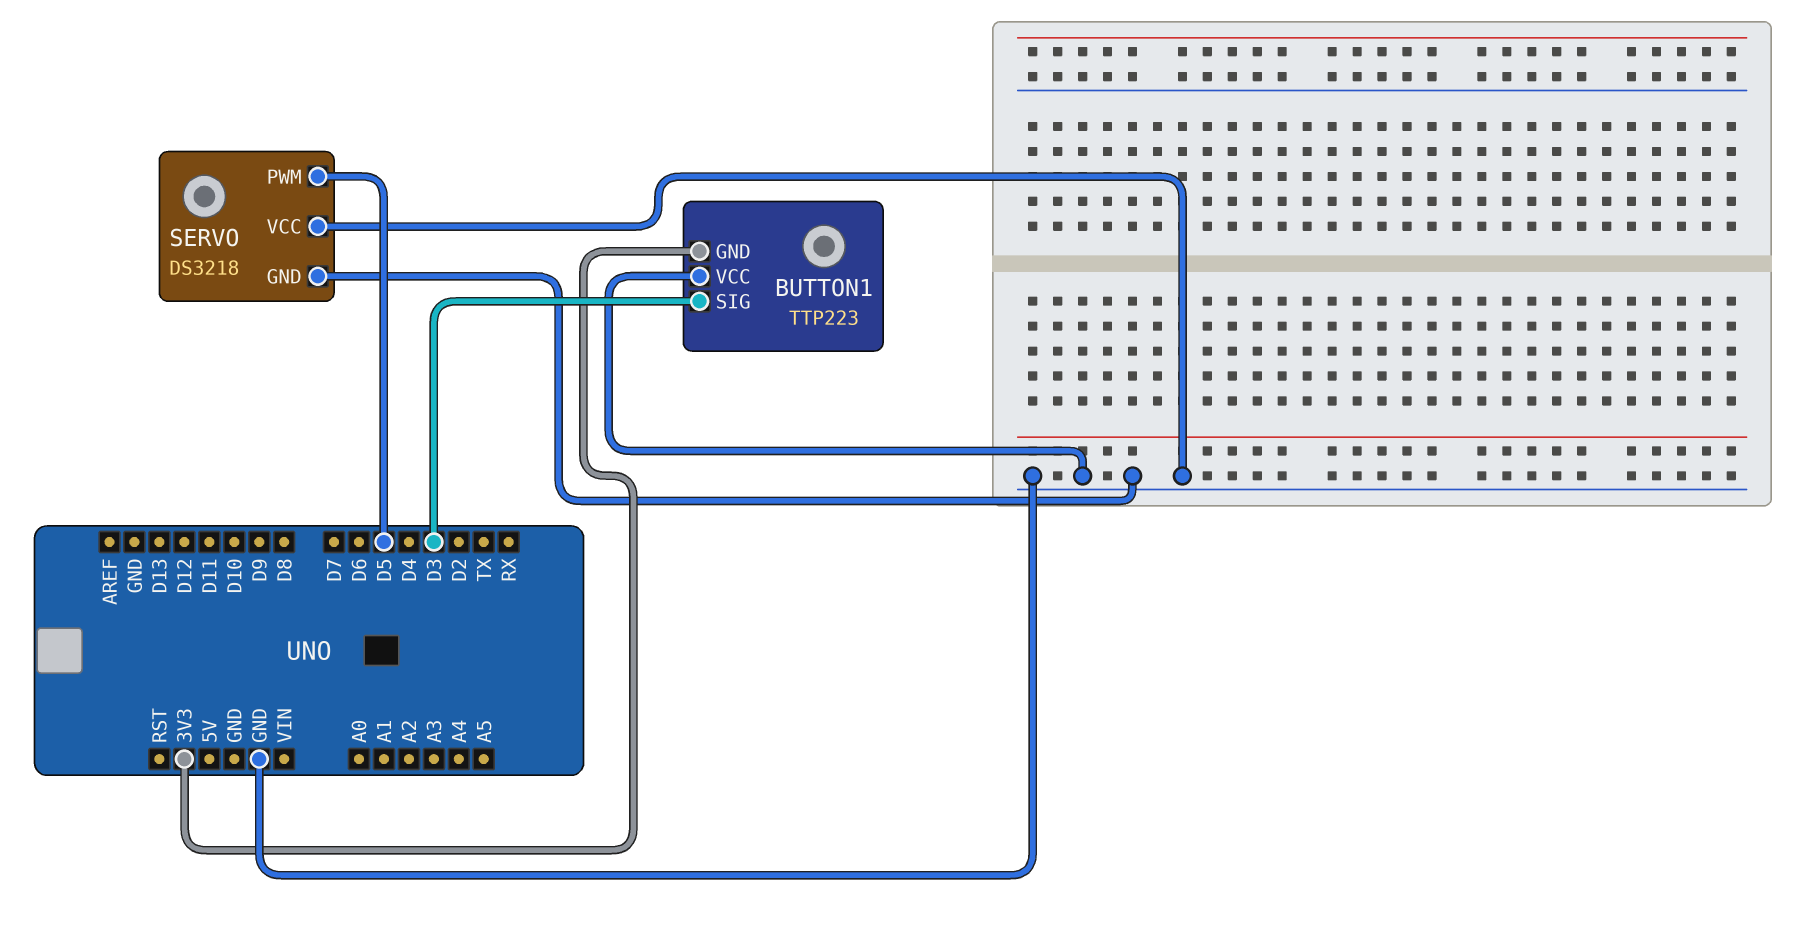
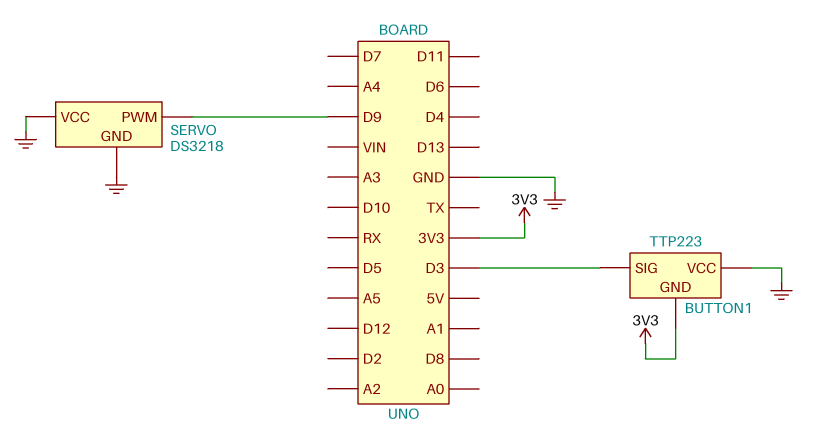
SERVO pin PWM: D5 -> D9

